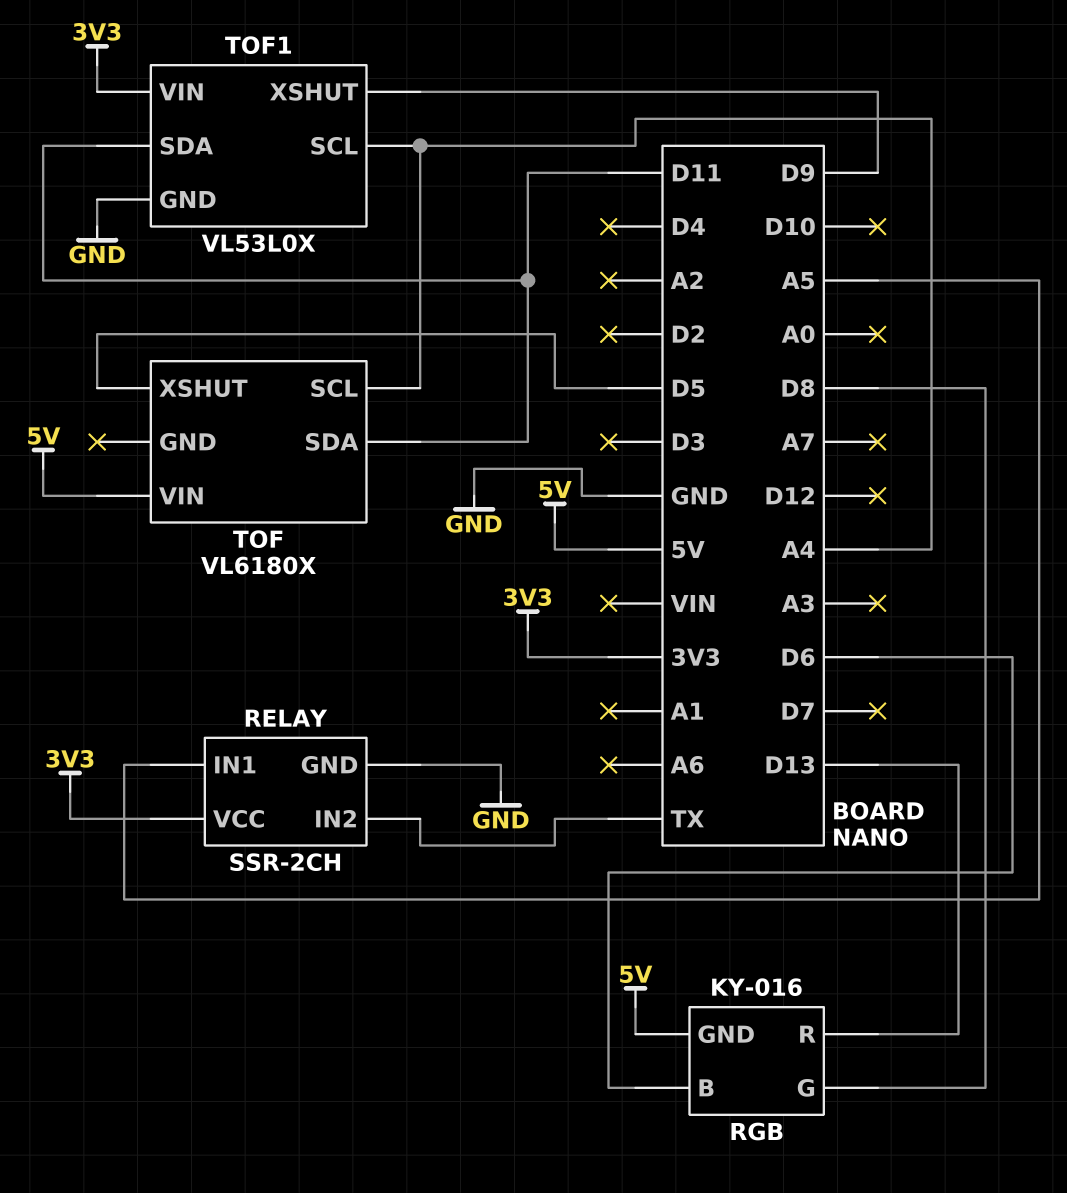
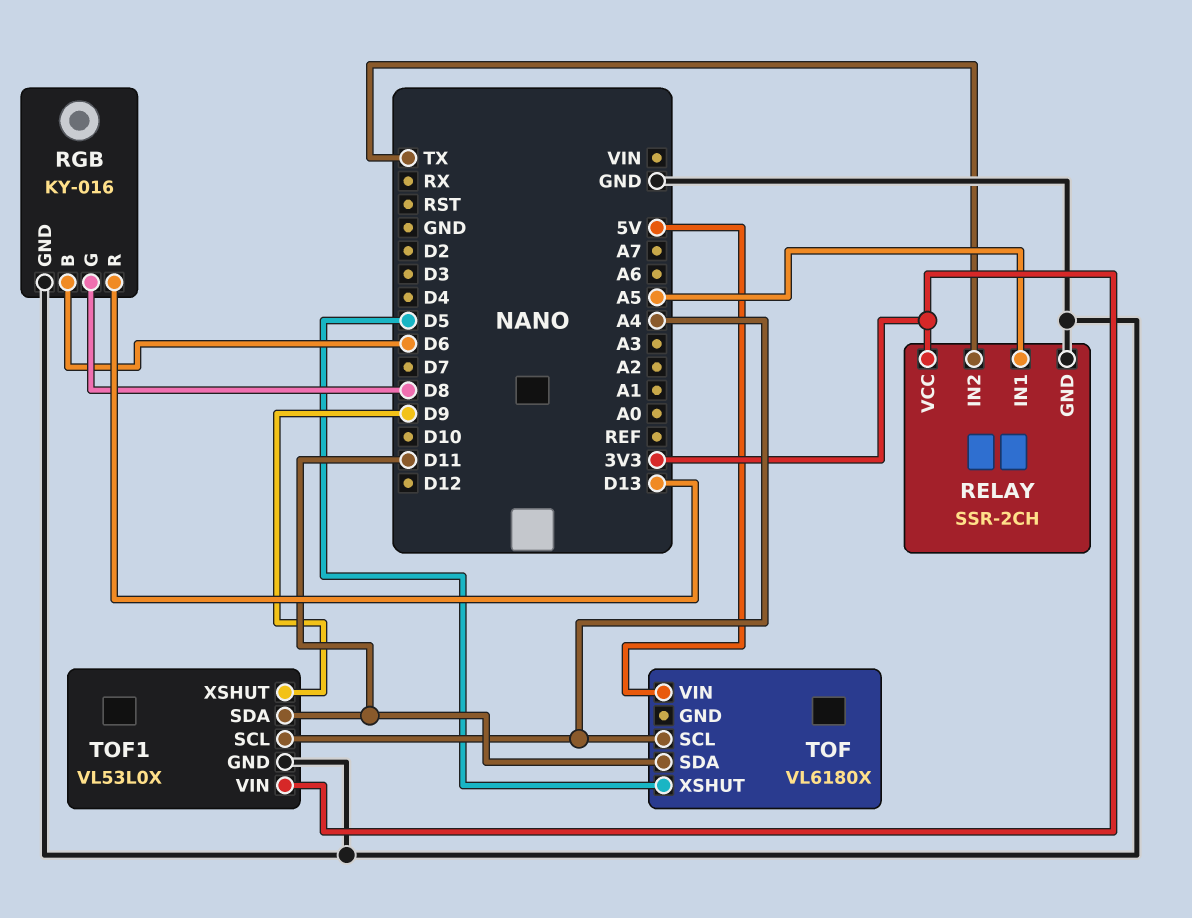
RGB pin GND: 5V -> GND

